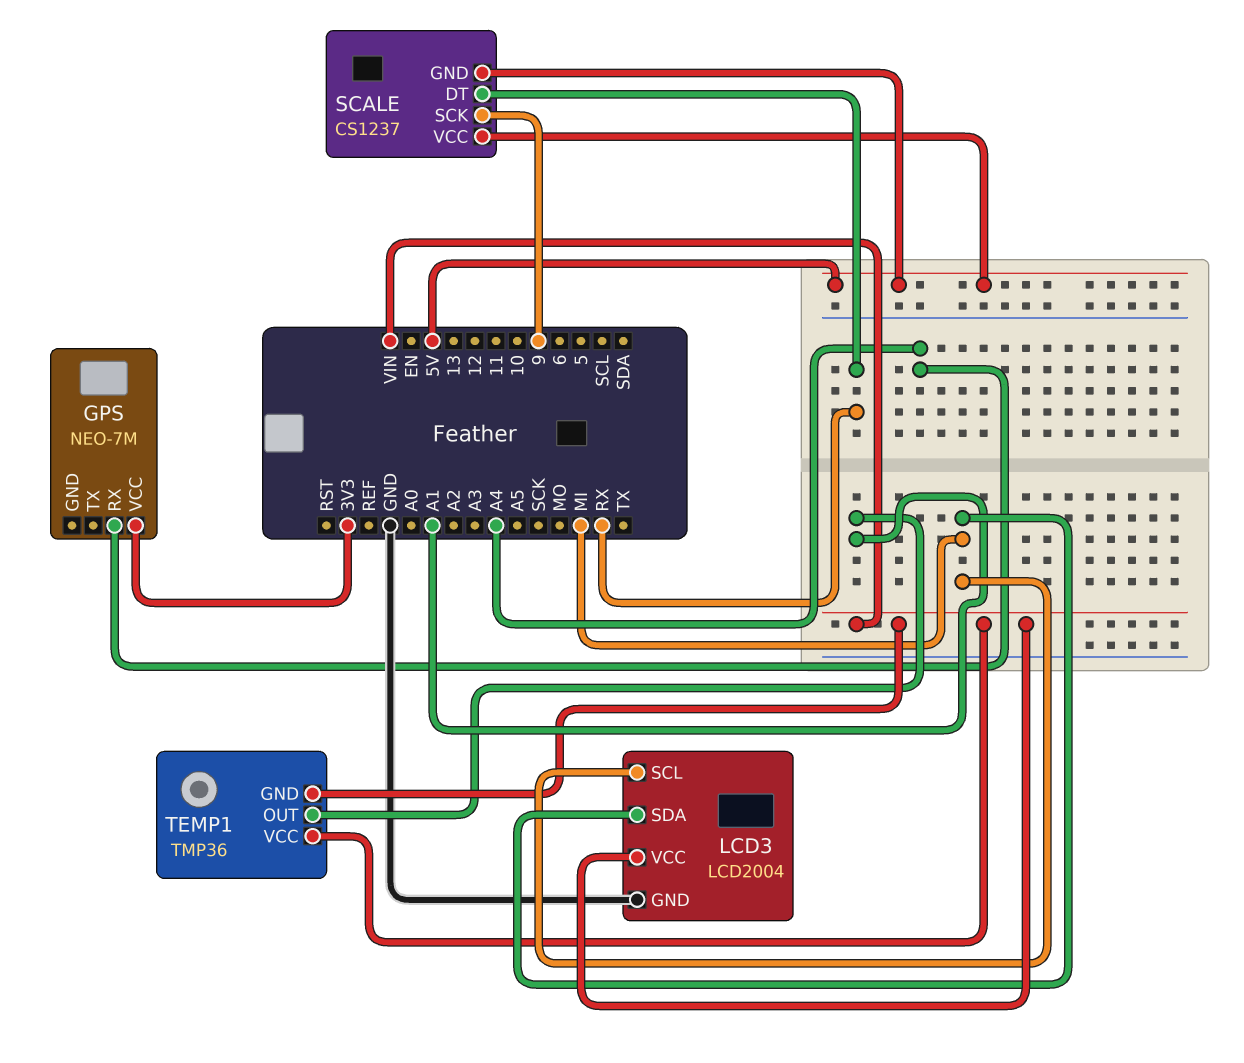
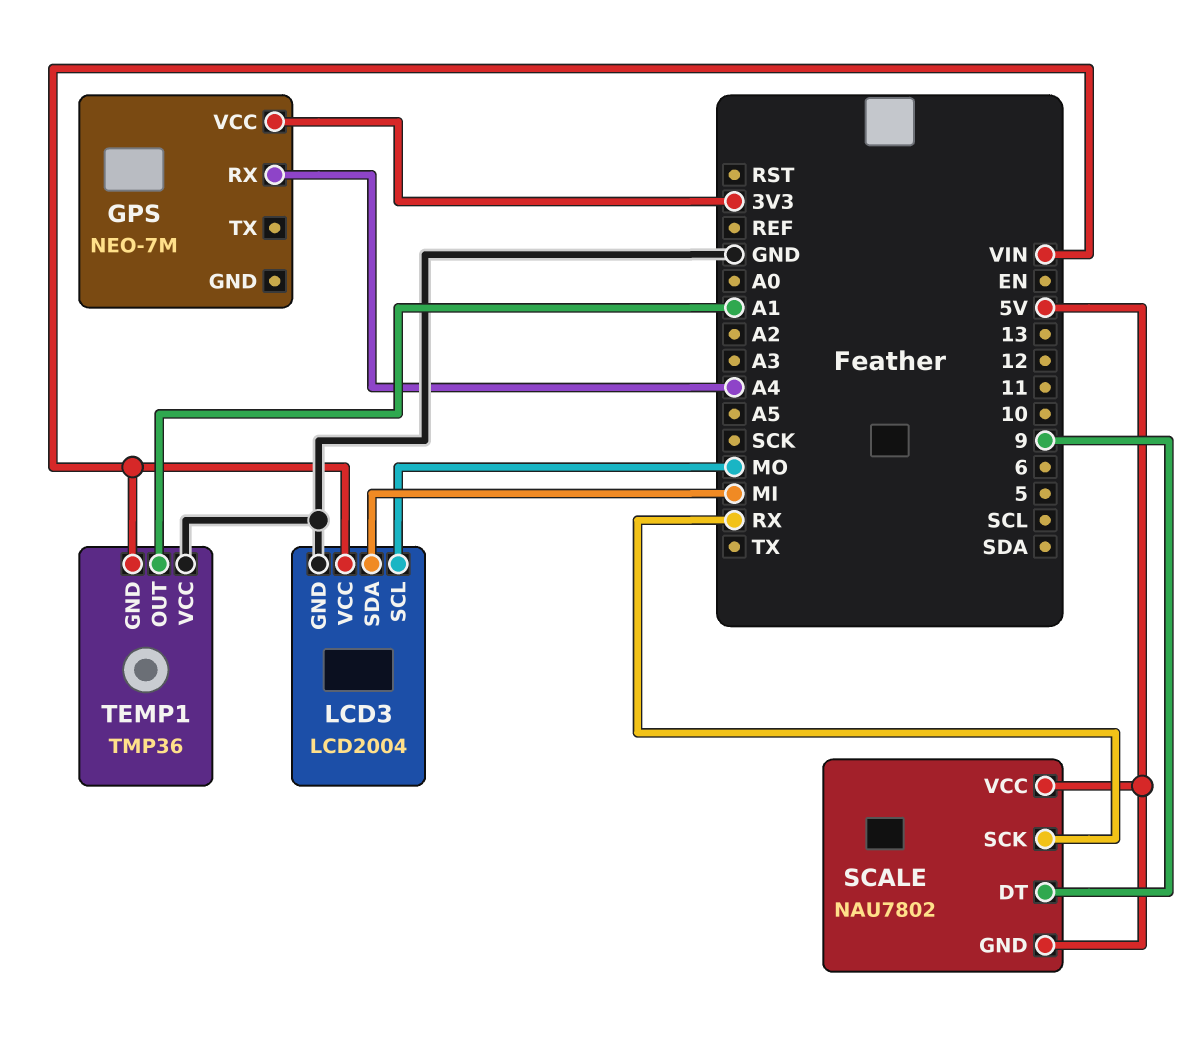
LCD3 pin SCL: MI -> MO
SCALE: CS1237 -> NAU7802
SCALE pin DT: RX -> 9
SCALE pin SCK: 9 -> RX
TEMP1 pin VCC: VIN -> GND

